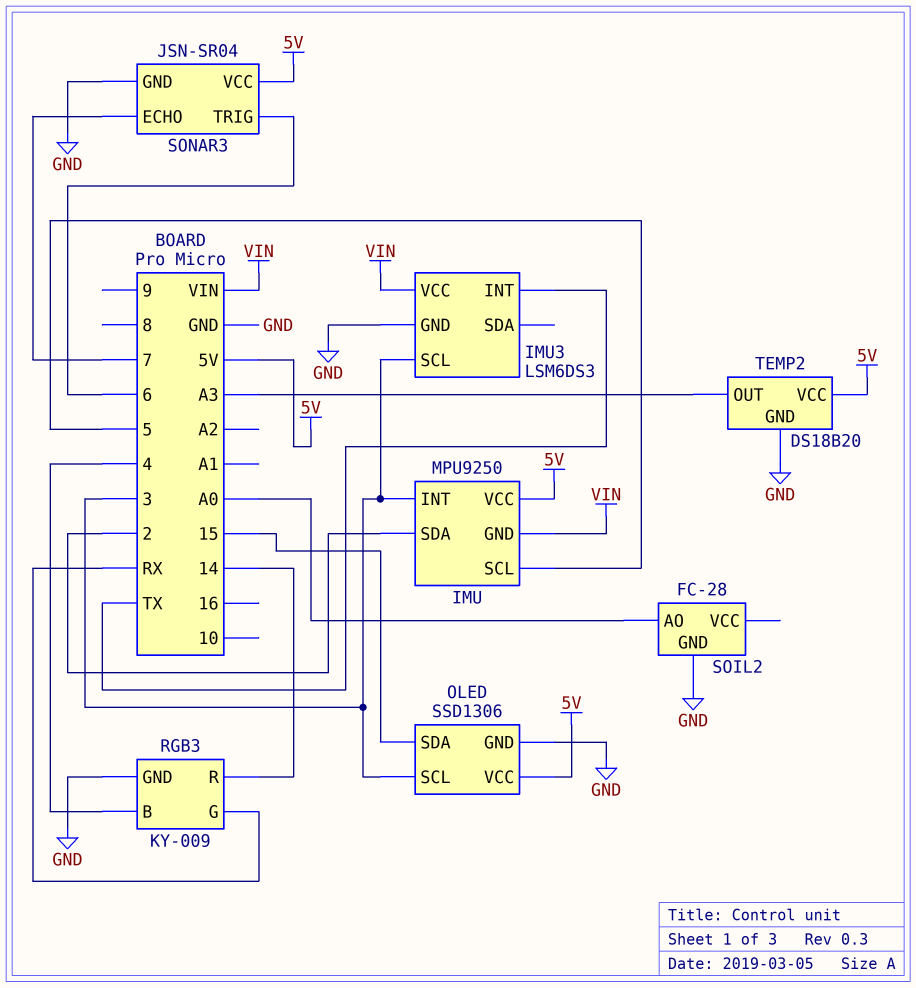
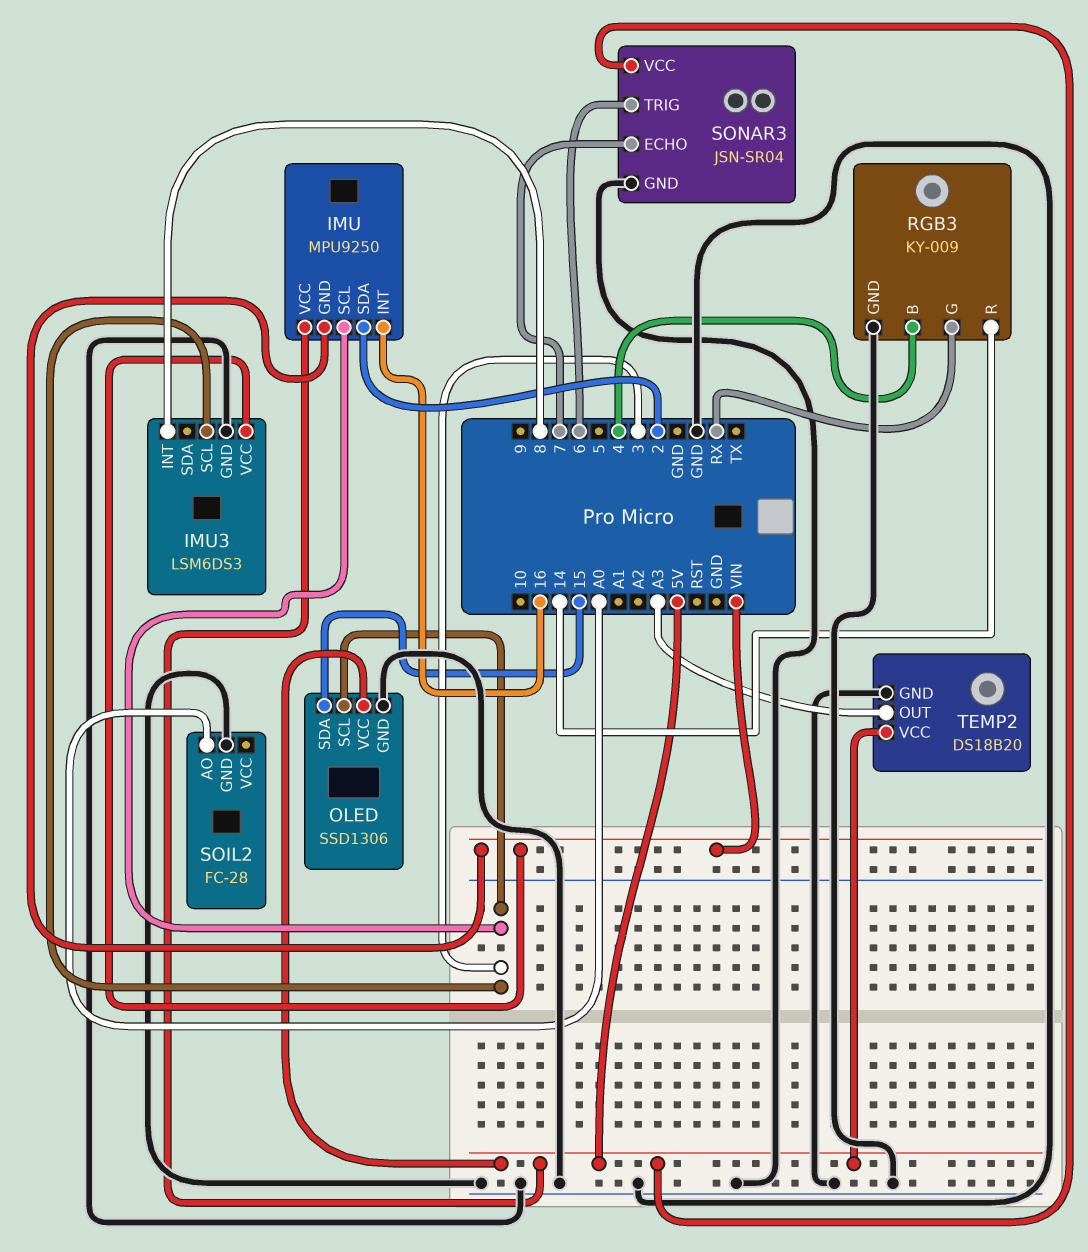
IMU pin INT: 3 -> 16
IMU pin SCL: 5 -> 3
IMU3 pin INT: TX -> 8

